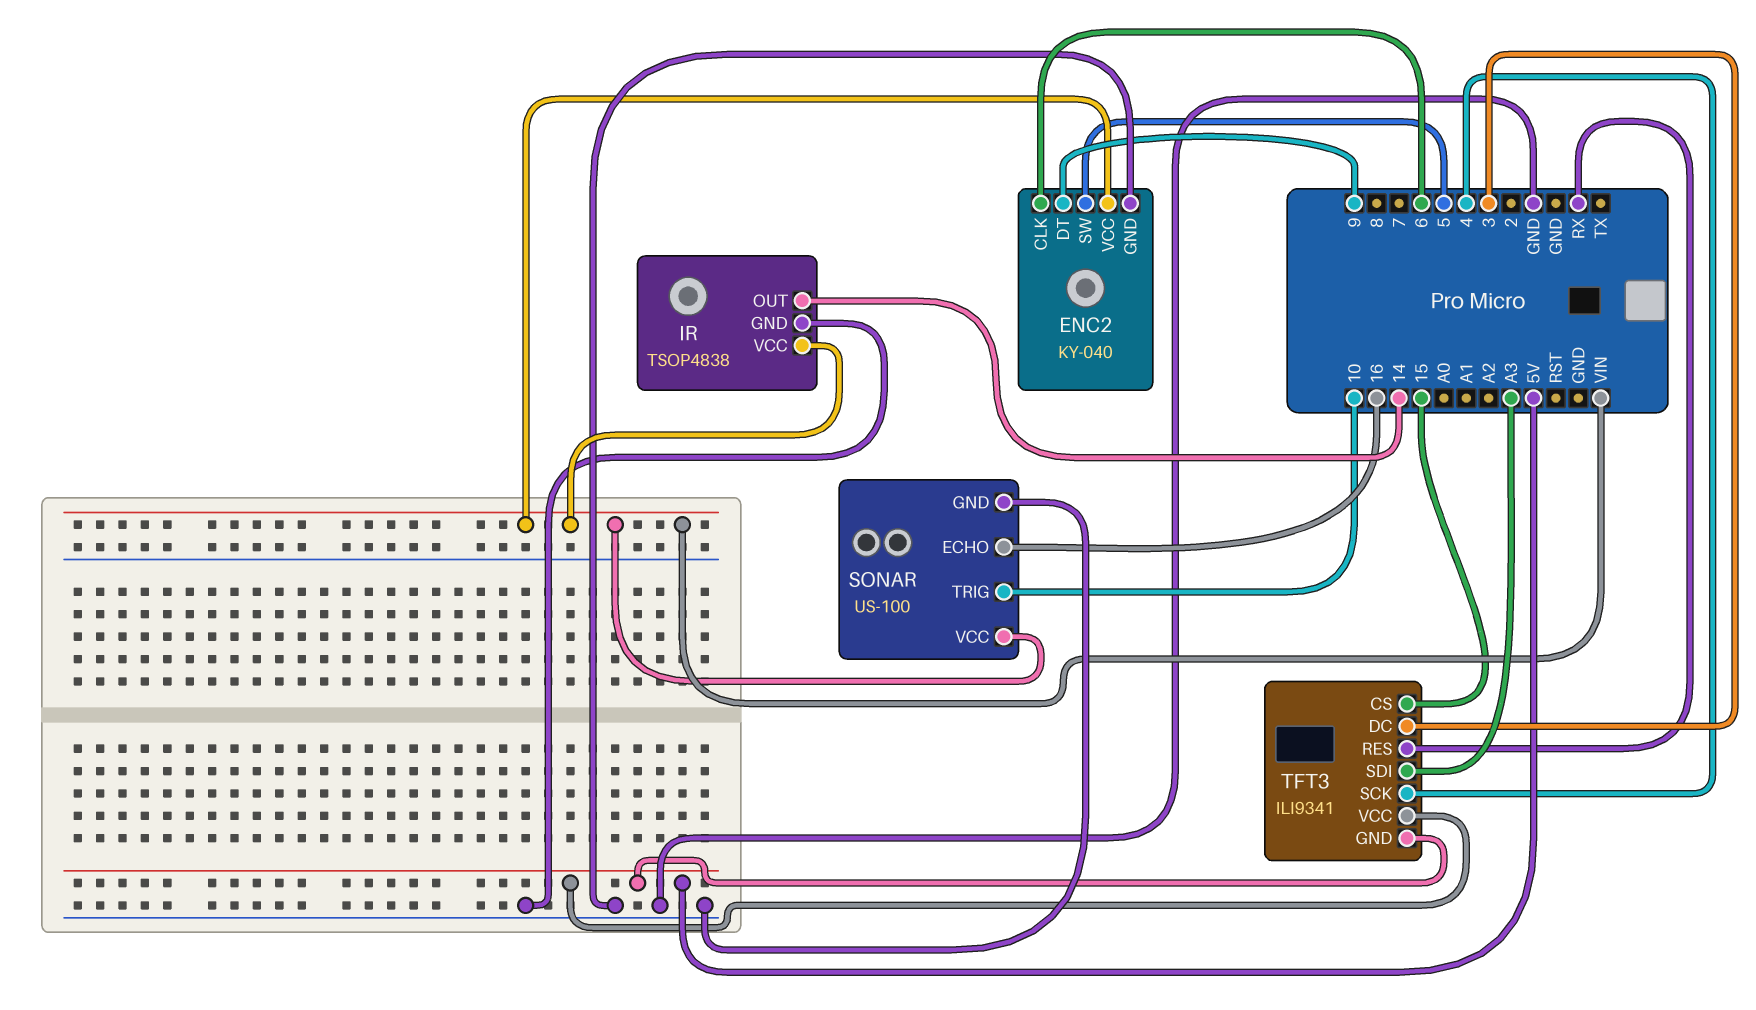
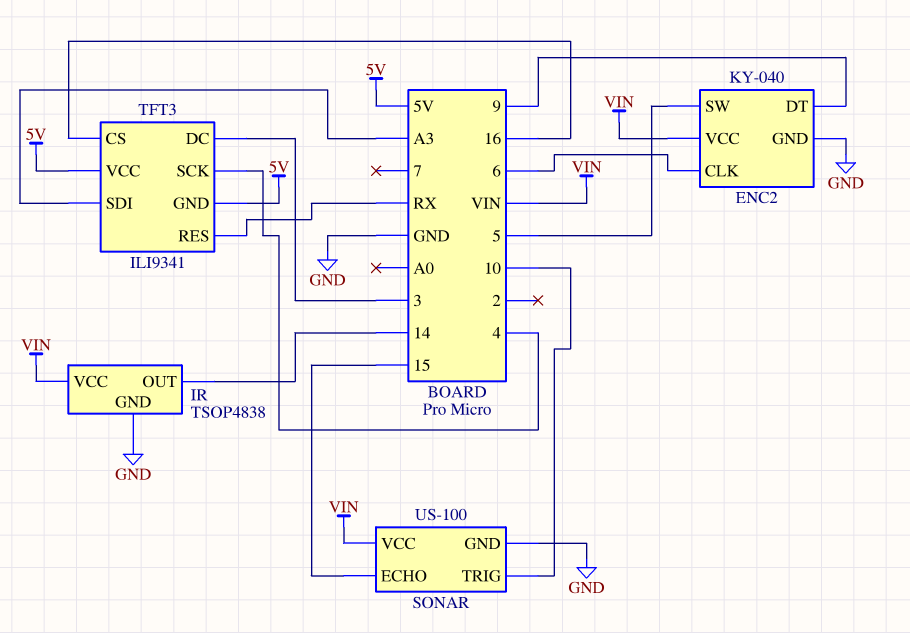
SONAR pin ECHO: 16 -> 15
TFT3 pin CS: 15 -> 16

